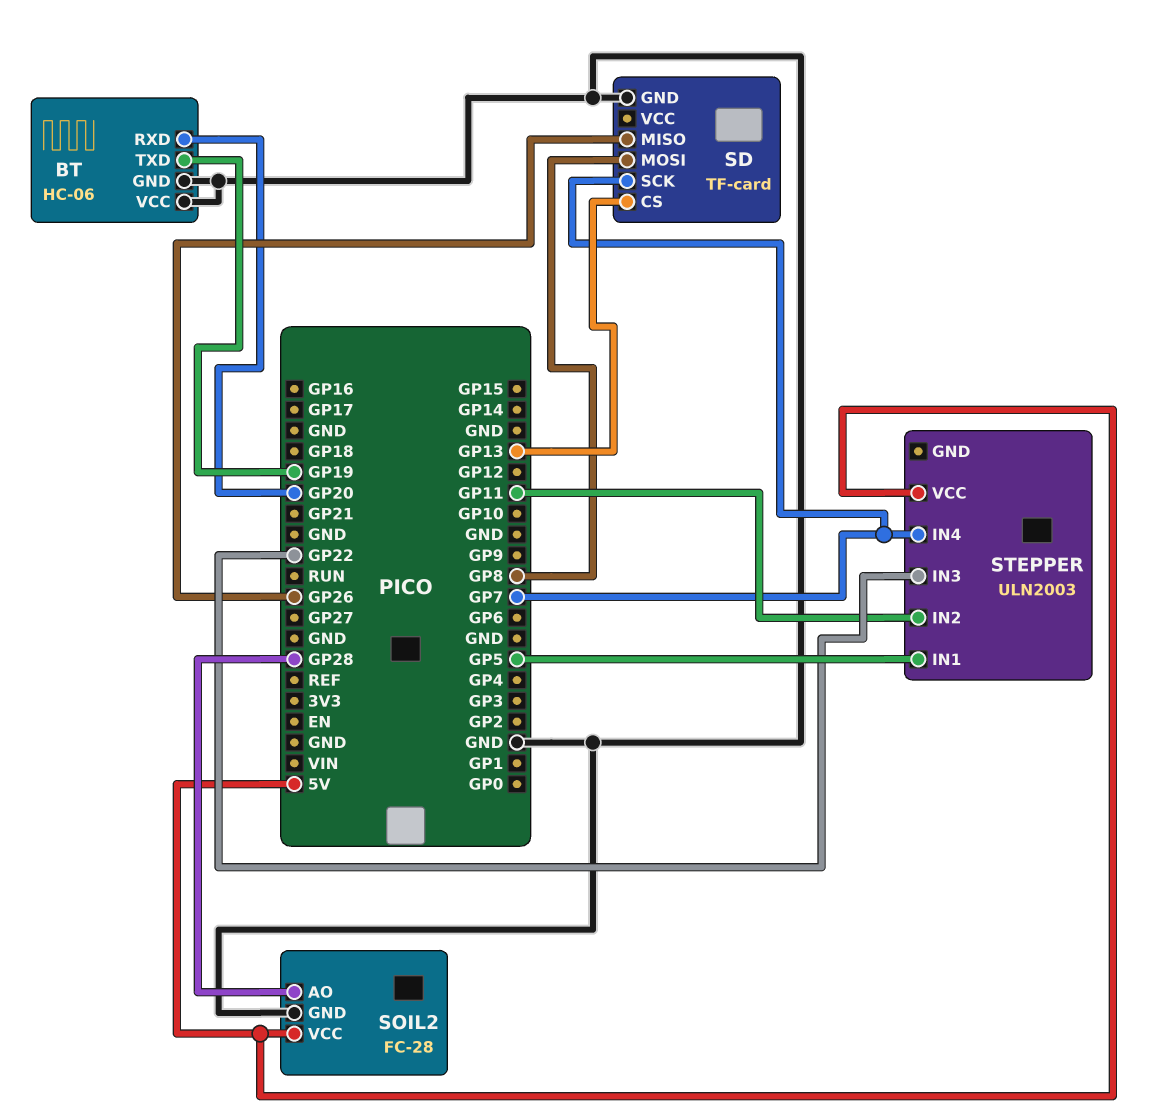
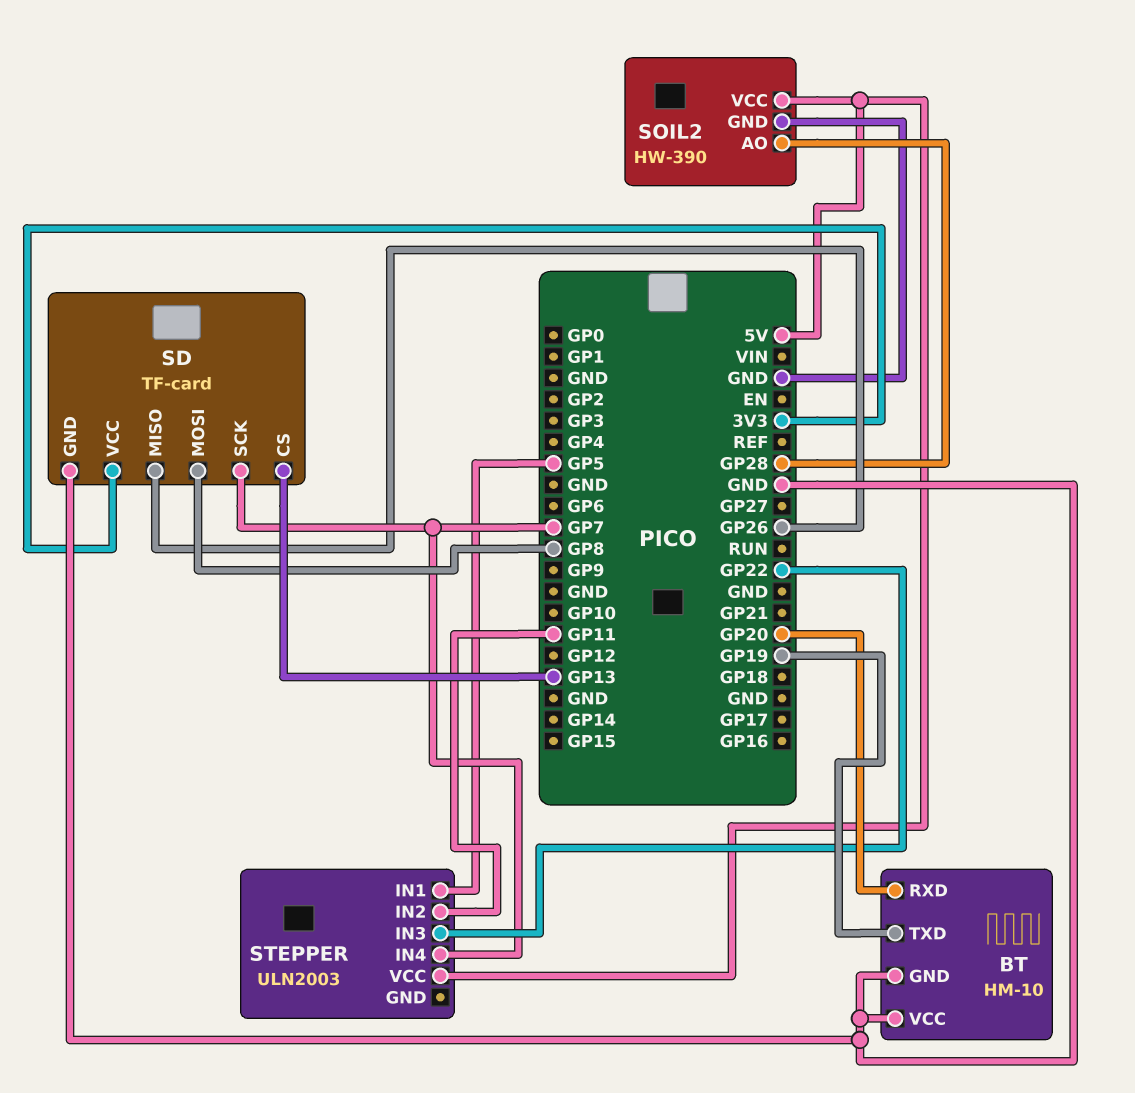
BT: HC-06 -> HM-10
SD pin VCC: none -> 3V3
SOIL2: FC-28 -> HW-390

